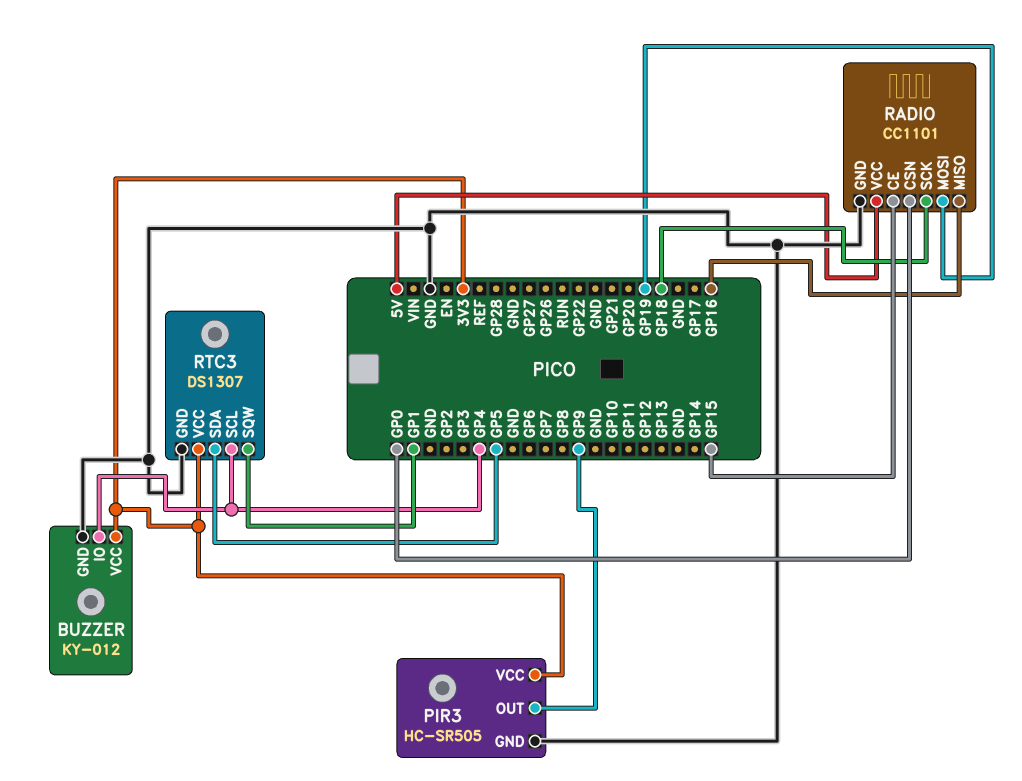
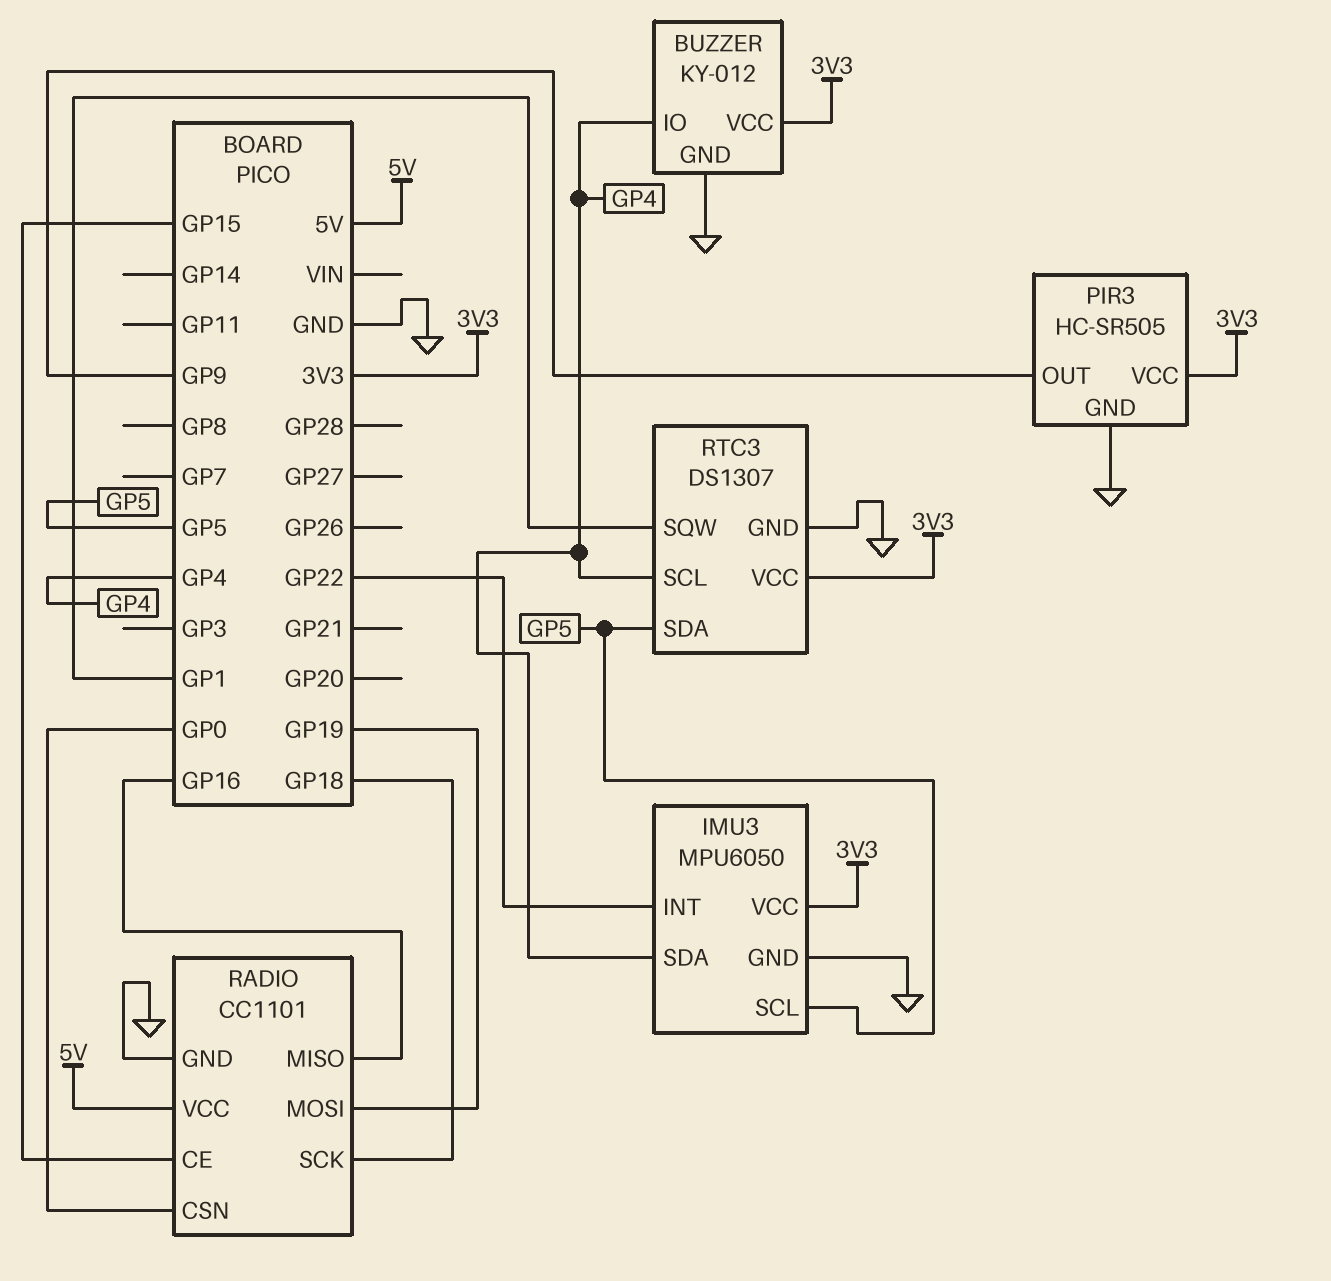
IMU3: none -> MPU6050
IMU3 pin GND: none -> GND
IMU3 pin INT: none -> GP22
IMU3 pin SCL: none -> GP5
IMU3 pin SDA: none -> GP4
IMU3 pin VCC: none -> 3V3

